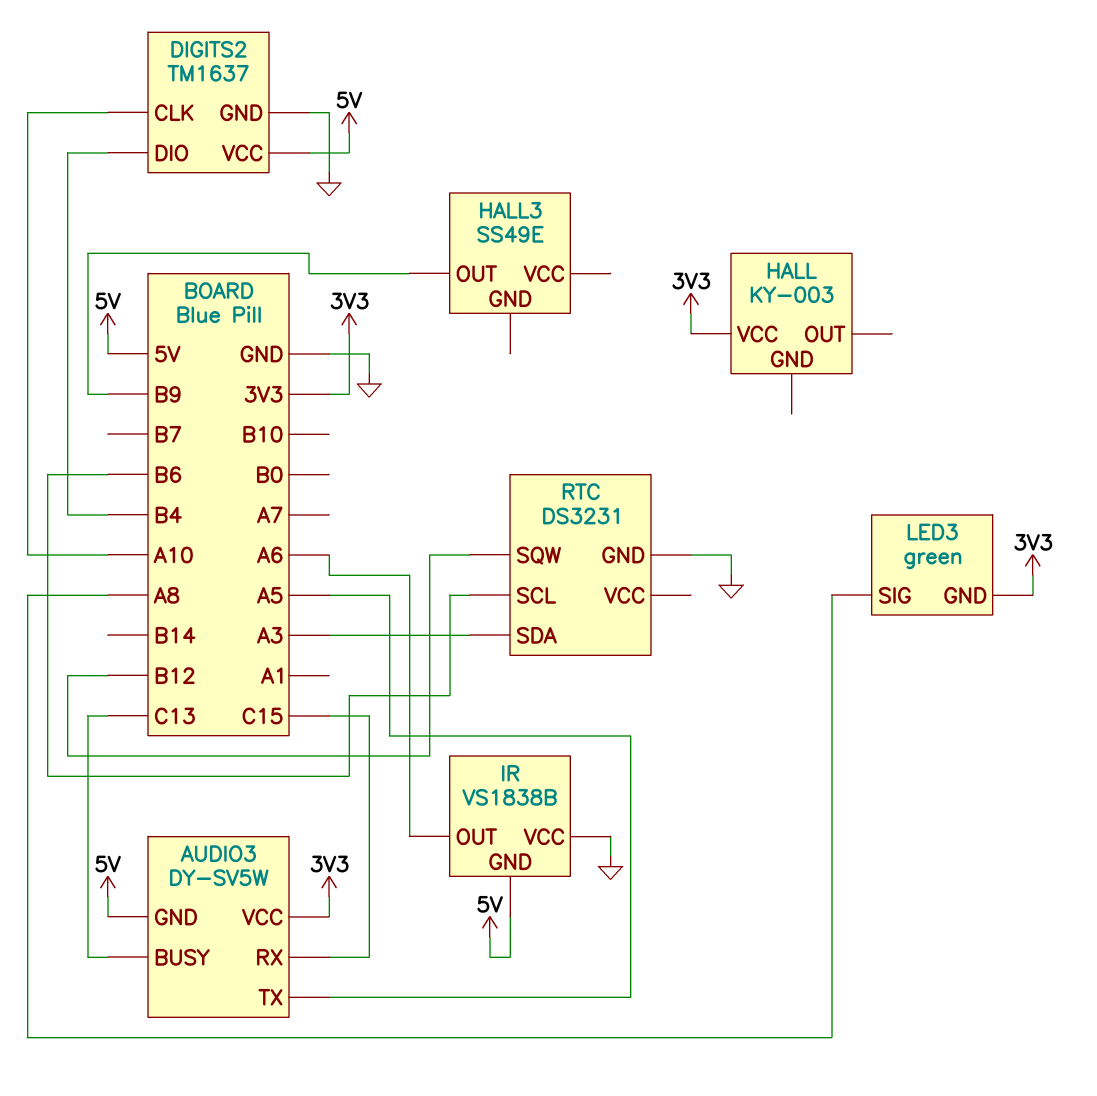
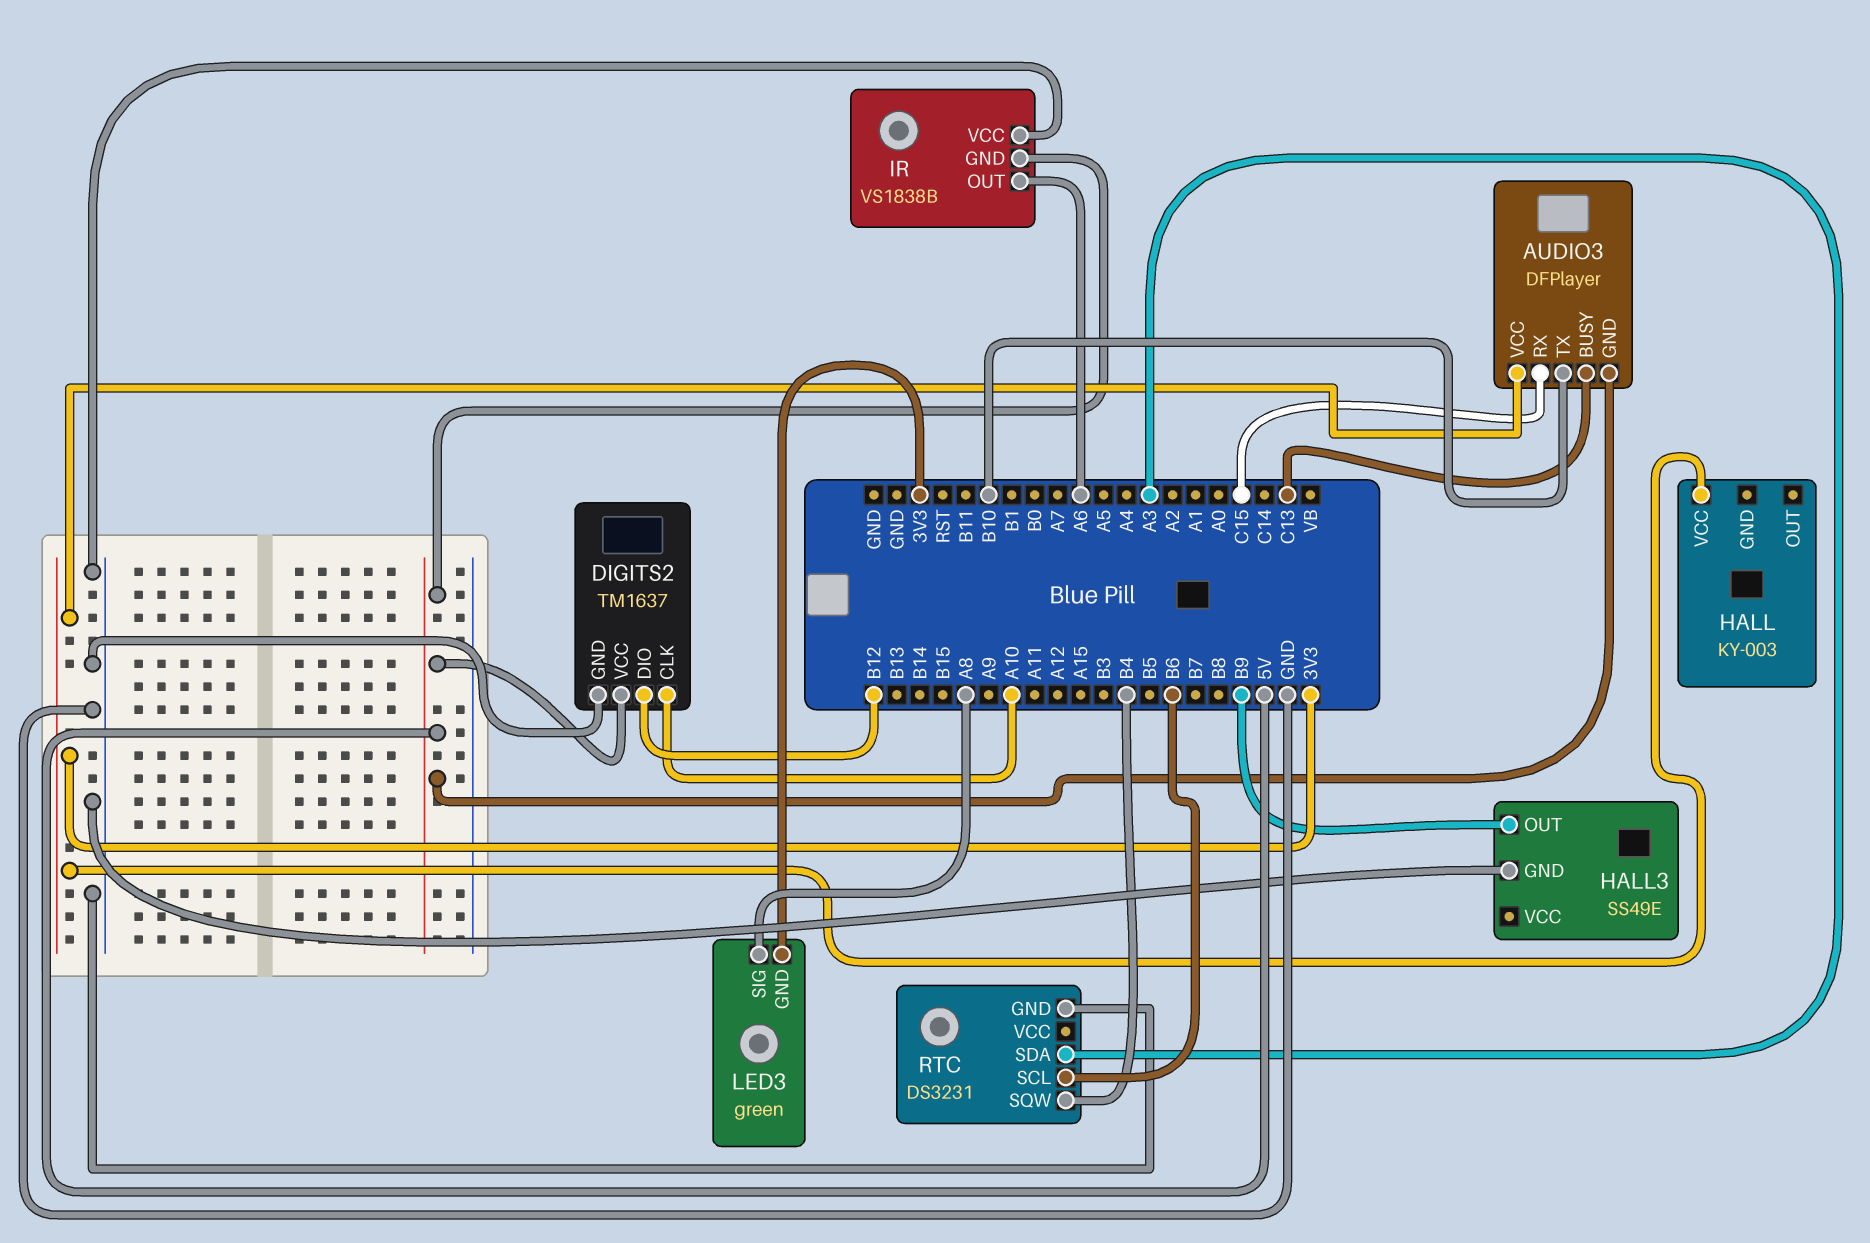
AUDIO3: DY-SV5W -> DFPlayer
AUDIO3 pin TX: A5 -> B10
DIGITS2 pin DIO: B4 -> B12
HALL3 pin GND: none -> GND
RTC pin SQW: B12 -> B4

